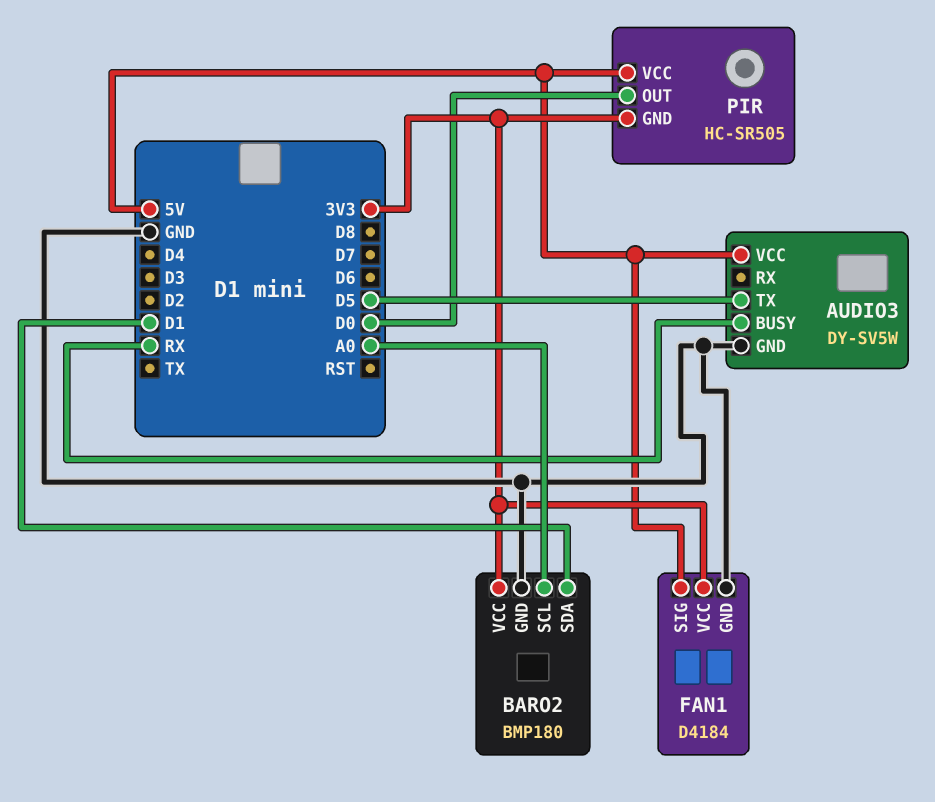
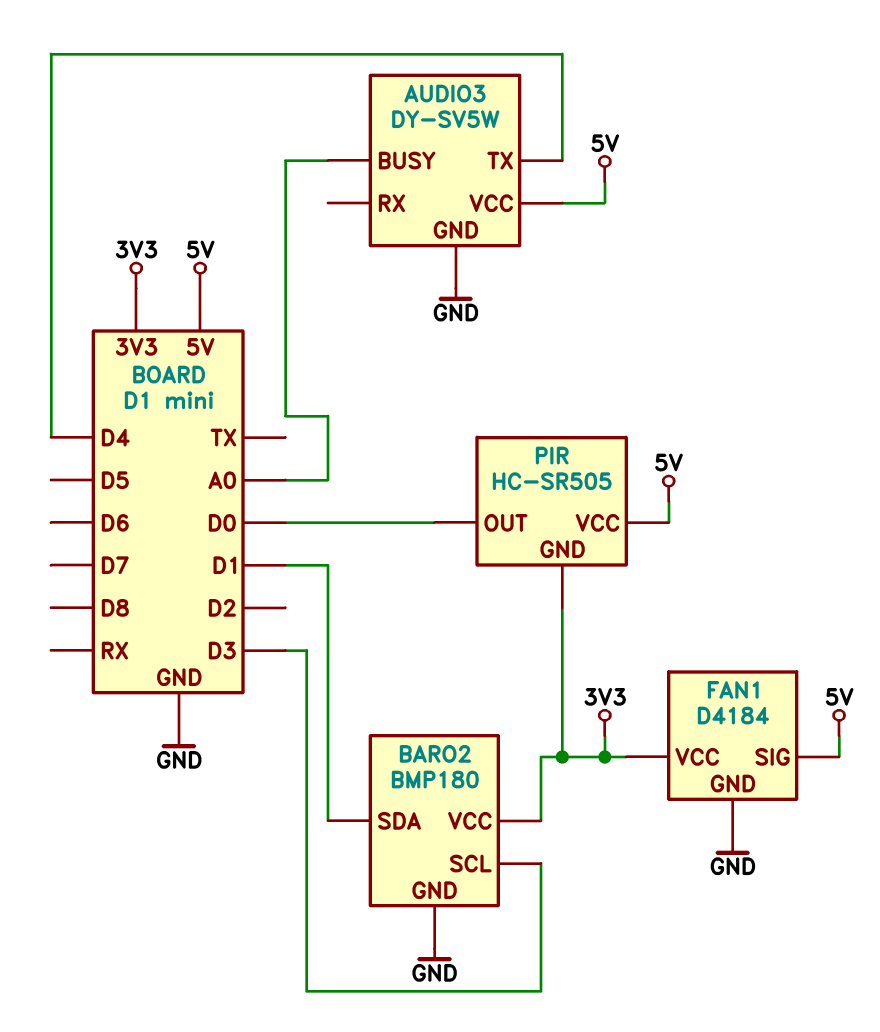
AUDIO3 pin BUSY: RX -> A0
AUDIO3 pin TX: D5 -> D4
BARO2 pin SCL: A0 -> D3

